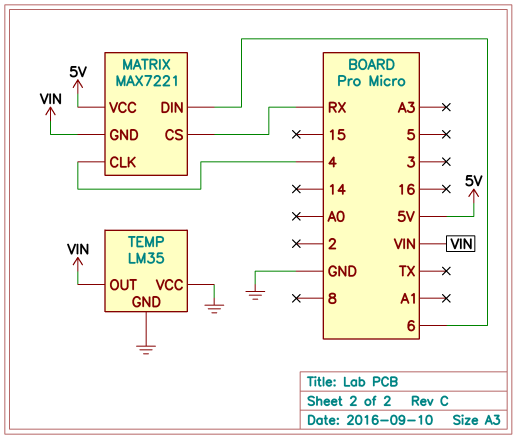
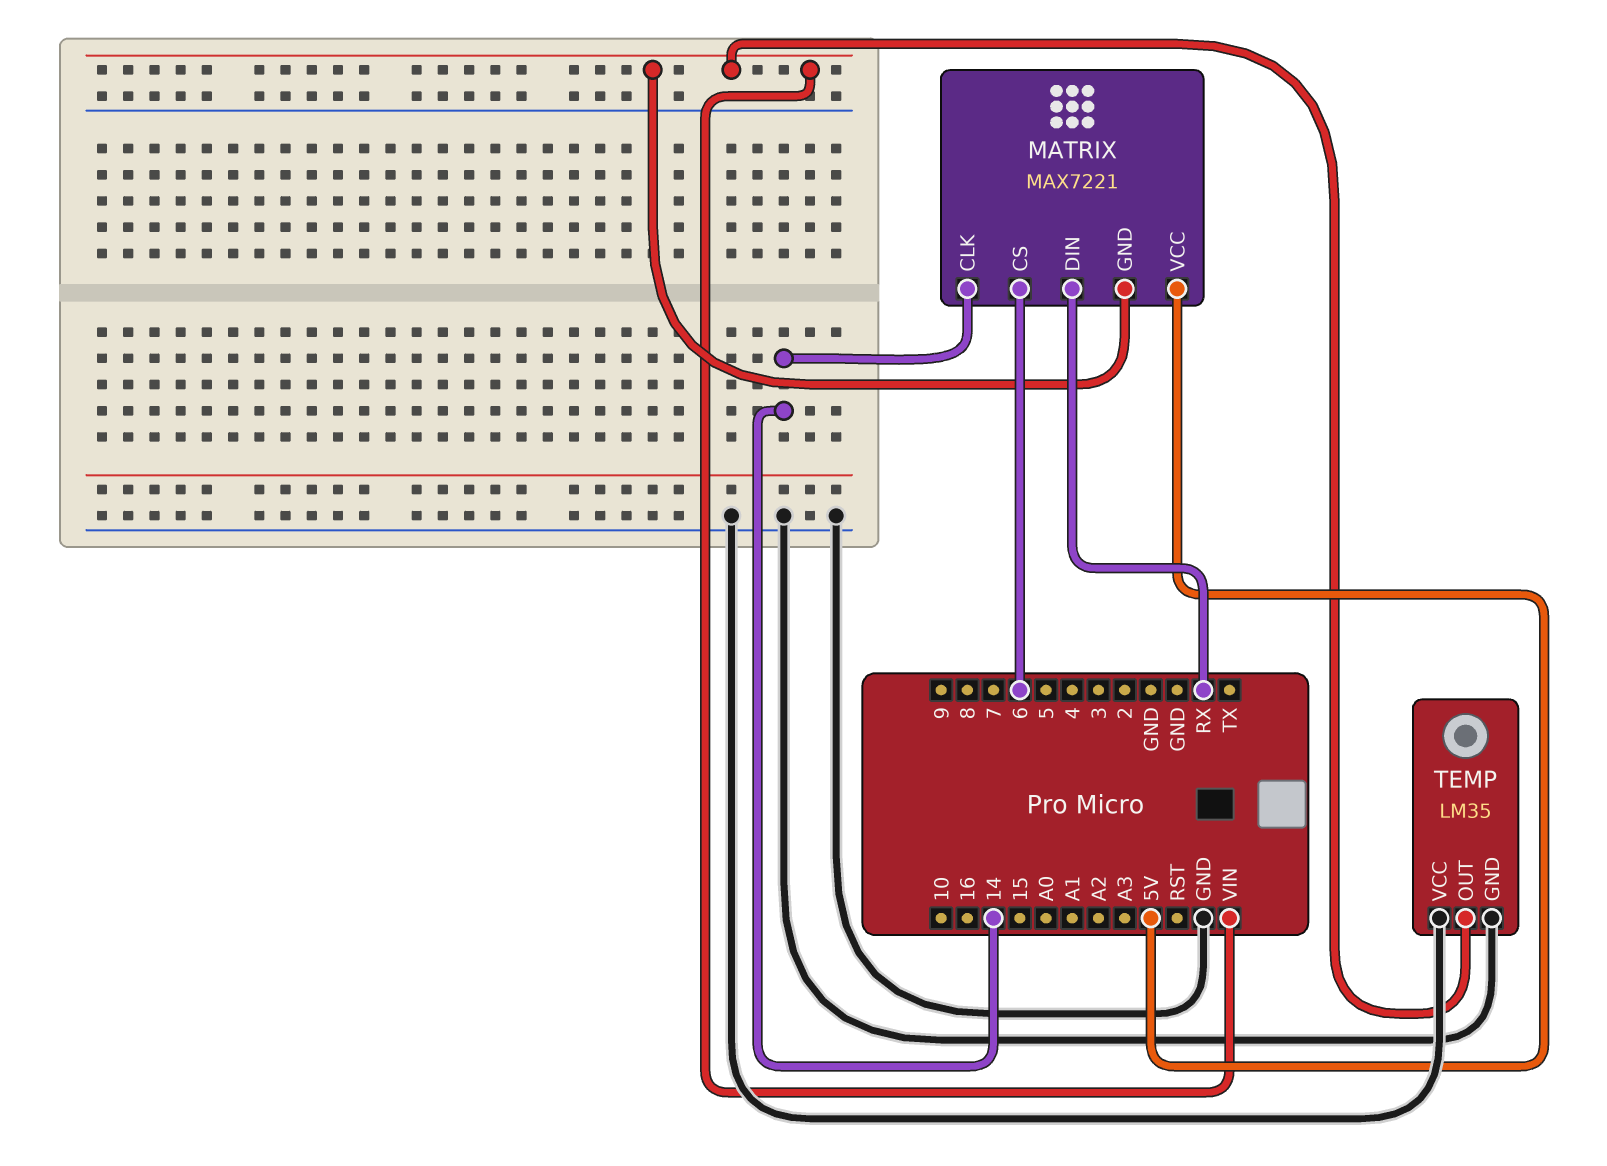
MATRIX pin CLK: 4 -> 14
MATRIX pin CS: RX -> 6
MATRIX pin DIN: 6 -> RX

